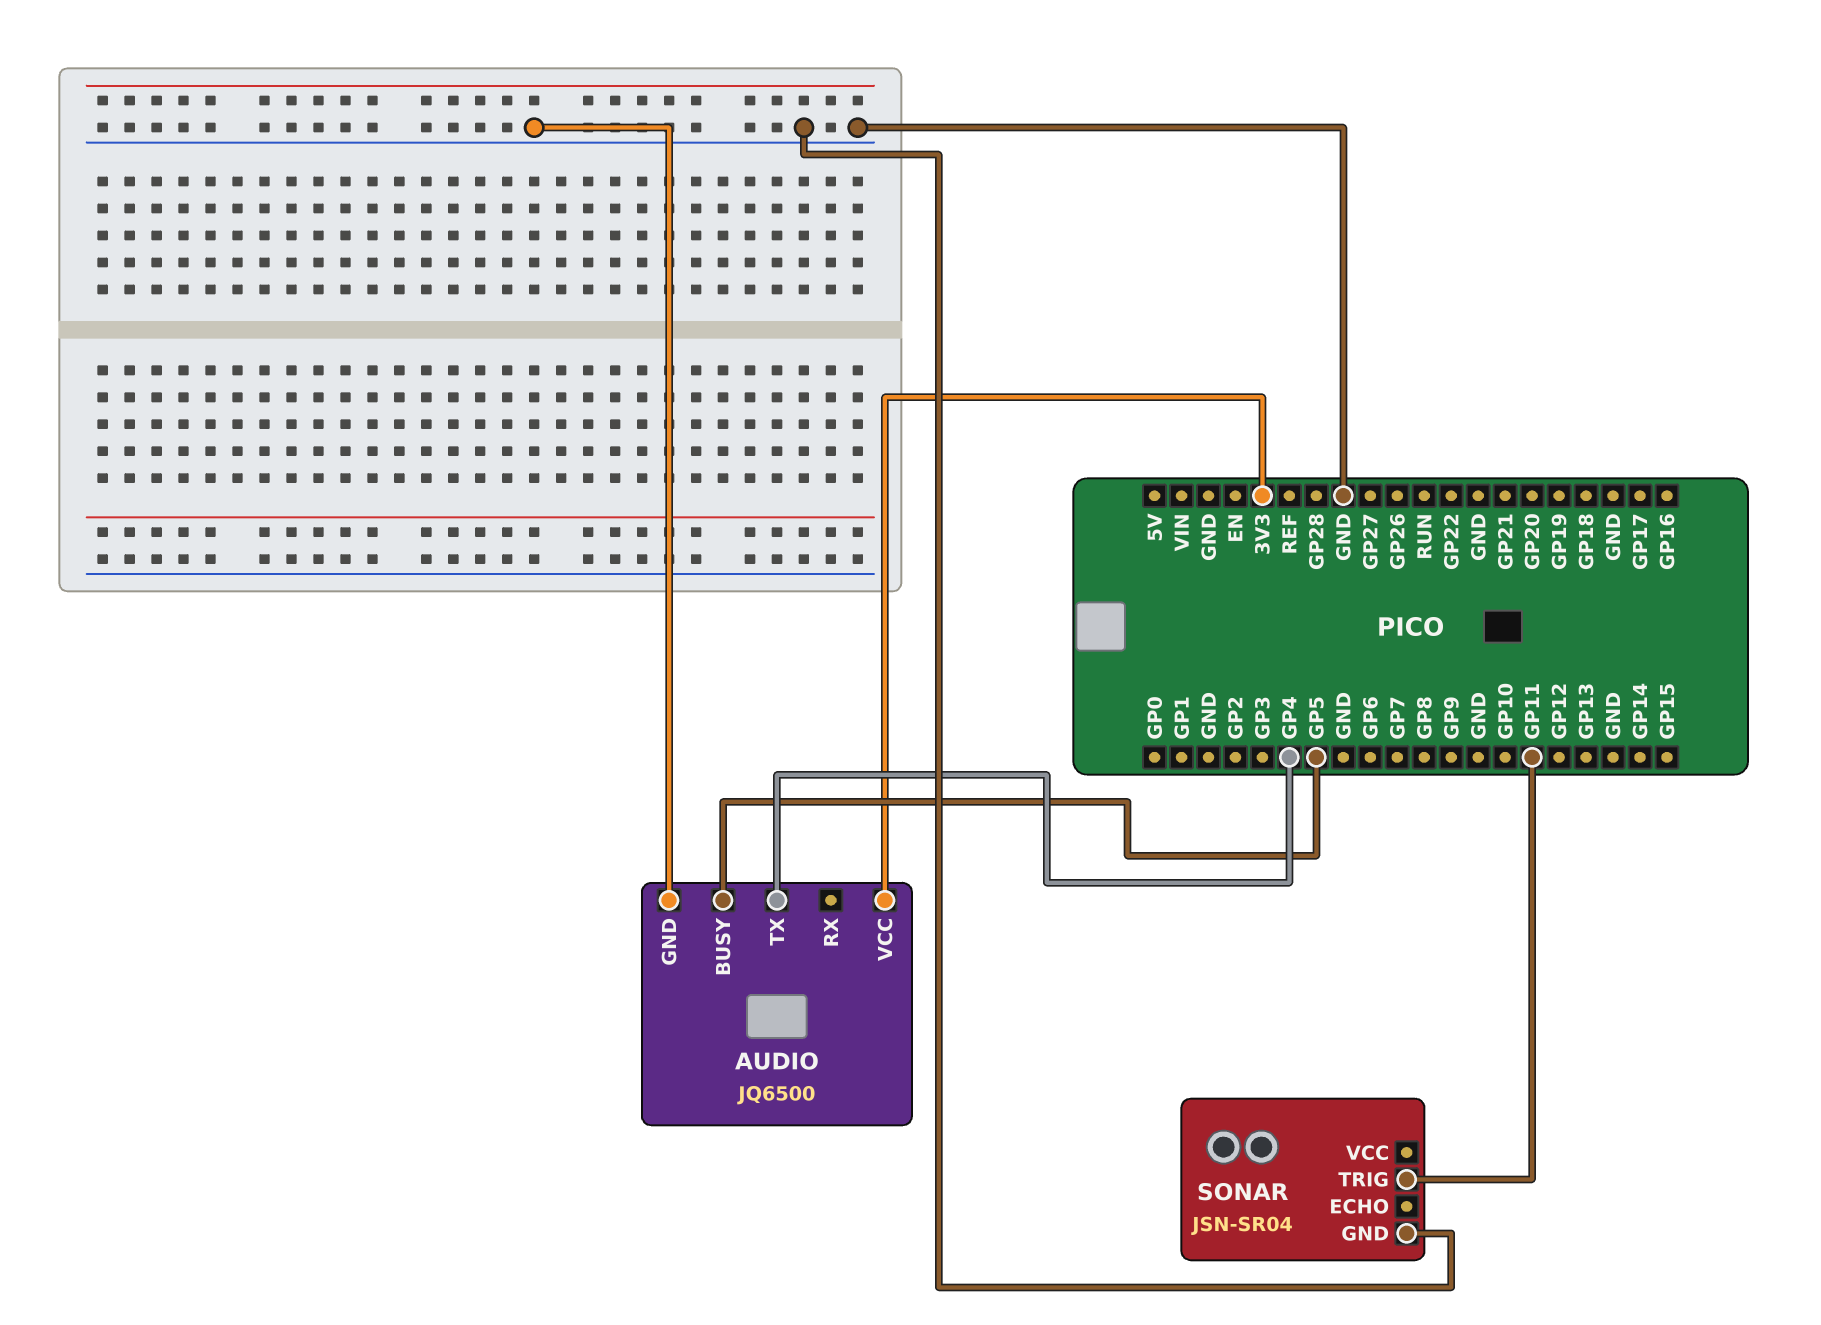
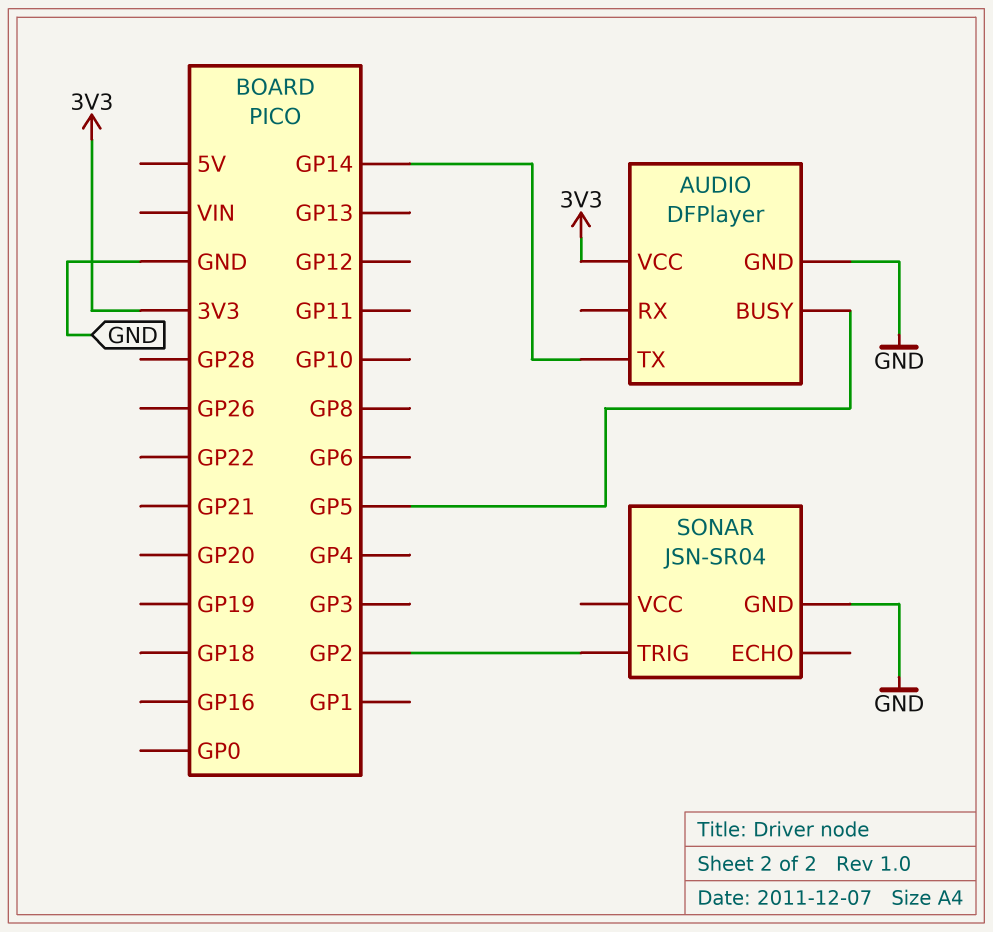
AUDIO: JQ6500 -> DFPlayer
AUDIO pin TX: GP4 -> GP14
SONAR pin TRIG: GP11 -> GP2

